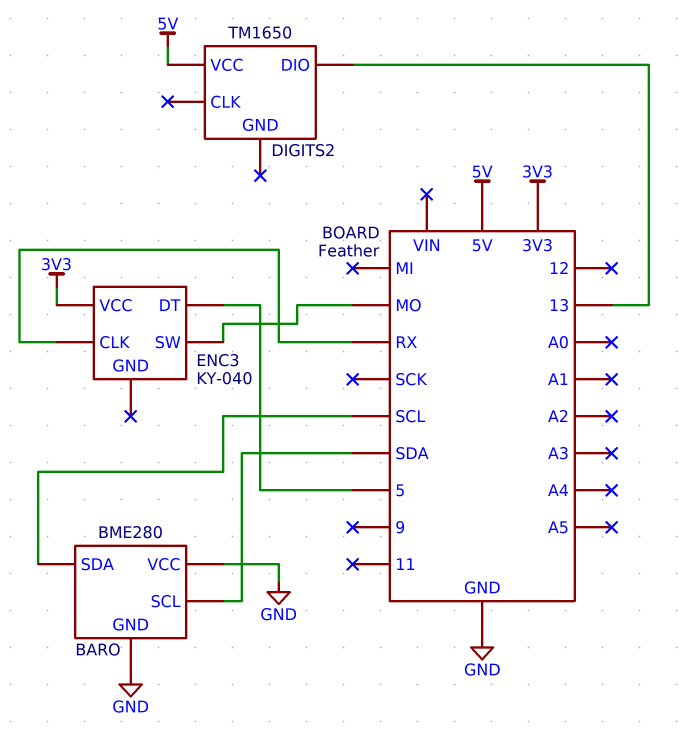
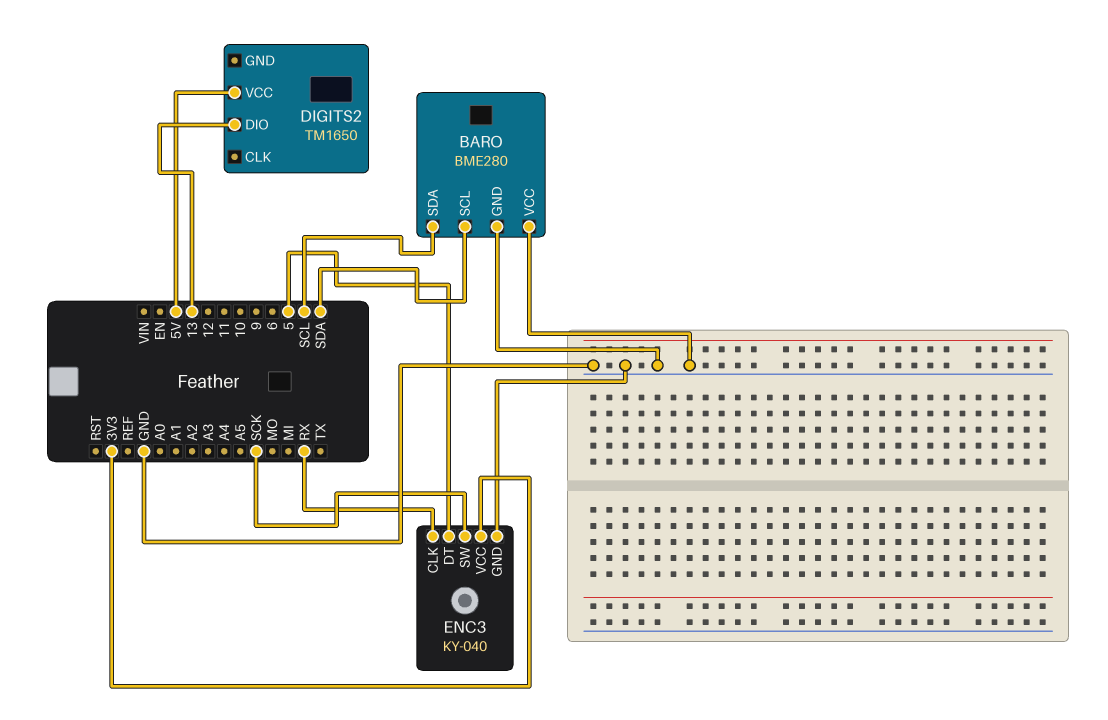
ENC3 pin GND: none -> GND
ENC3 pin SW: MO -> SCK

